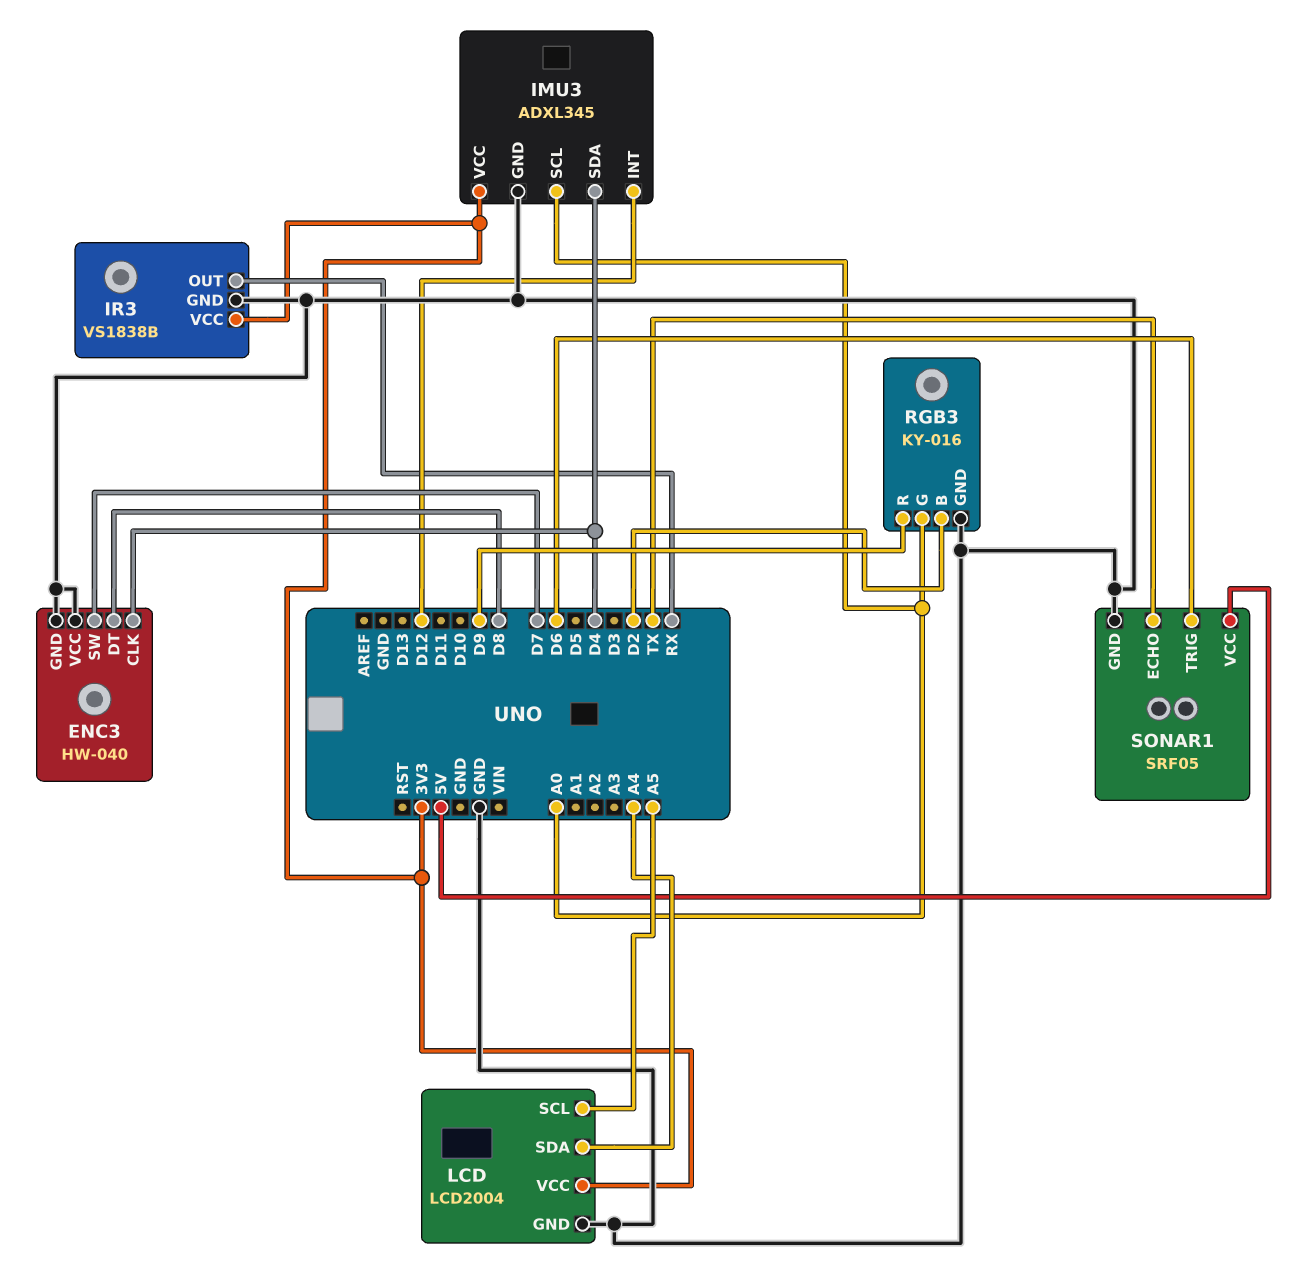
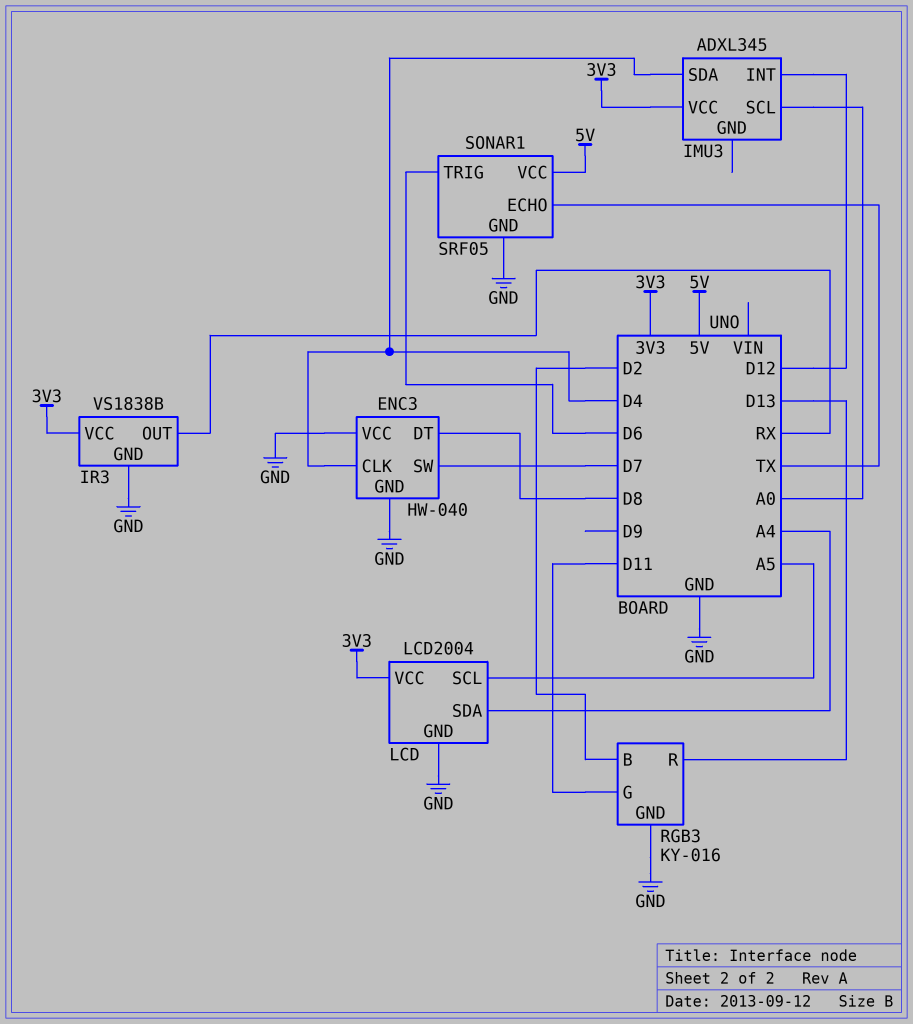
IMU3 pin GND: GND -> none
RGB3 pin G: A0 -> D11
RGB3 pin R: D9 -> D13

